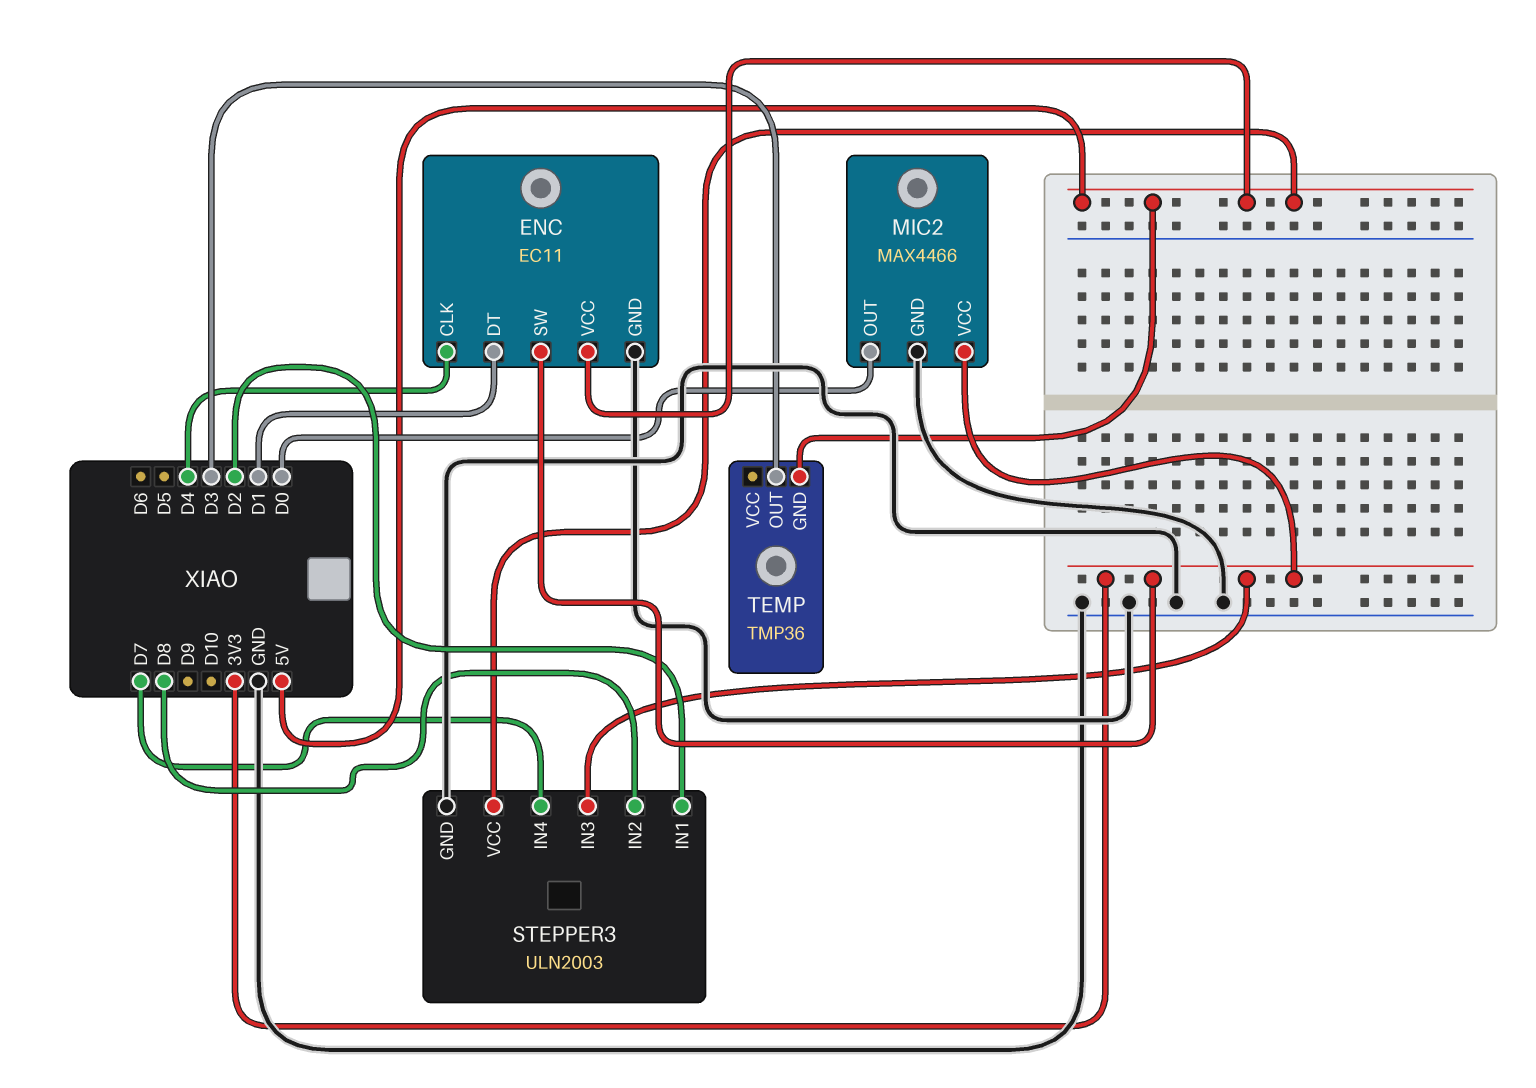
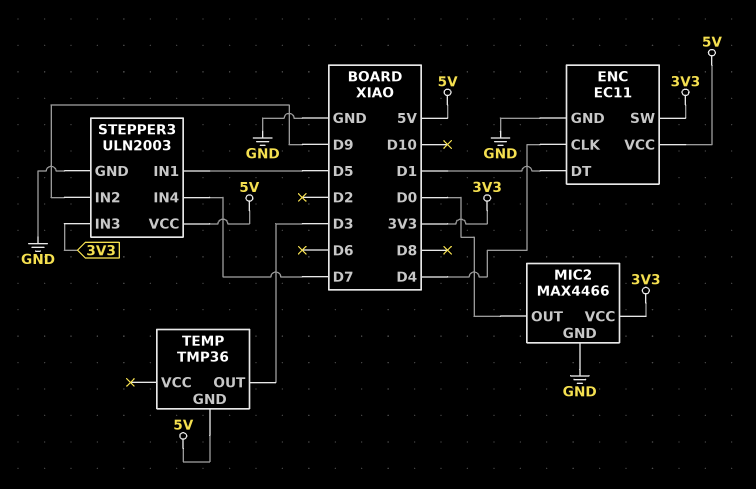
STEPPER3 pin IN1: D2 -> D5
STEPPER3 pin IN2: D8 -> D9

